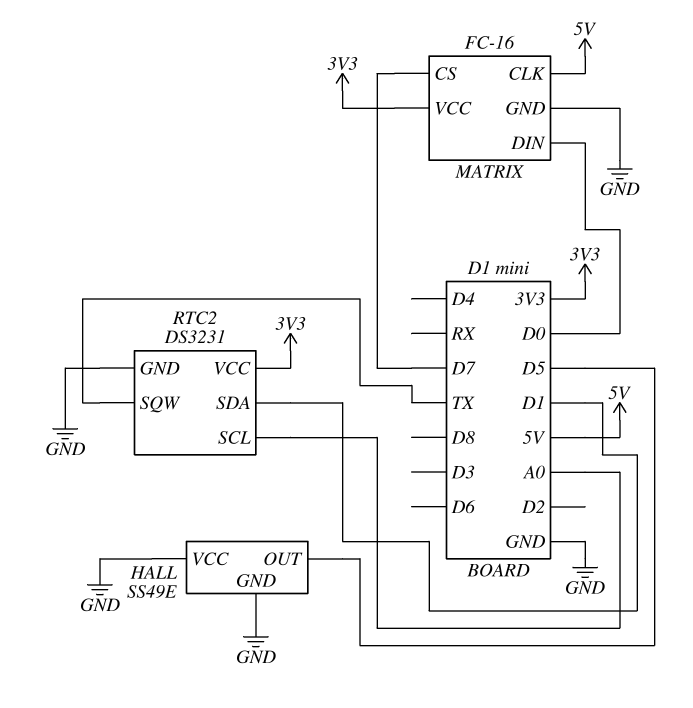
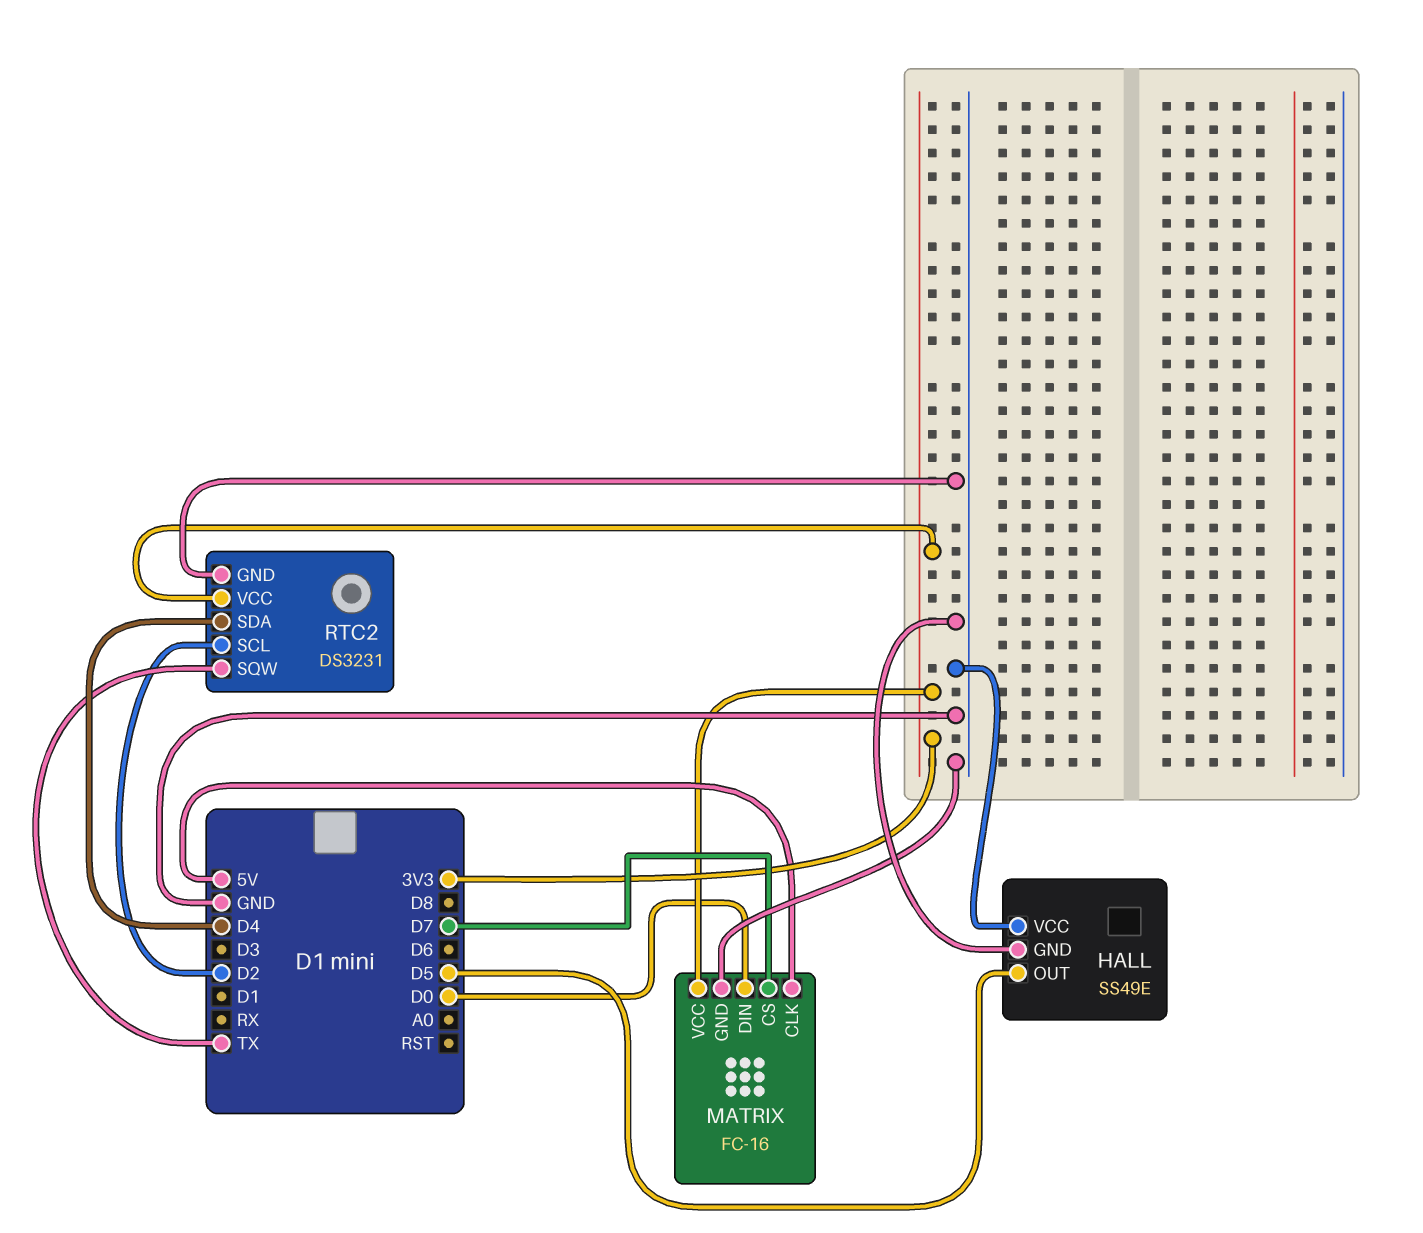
RTC2 pin SCL: A0 -> D2
RTC2 pin SDA: D1 -> D4

